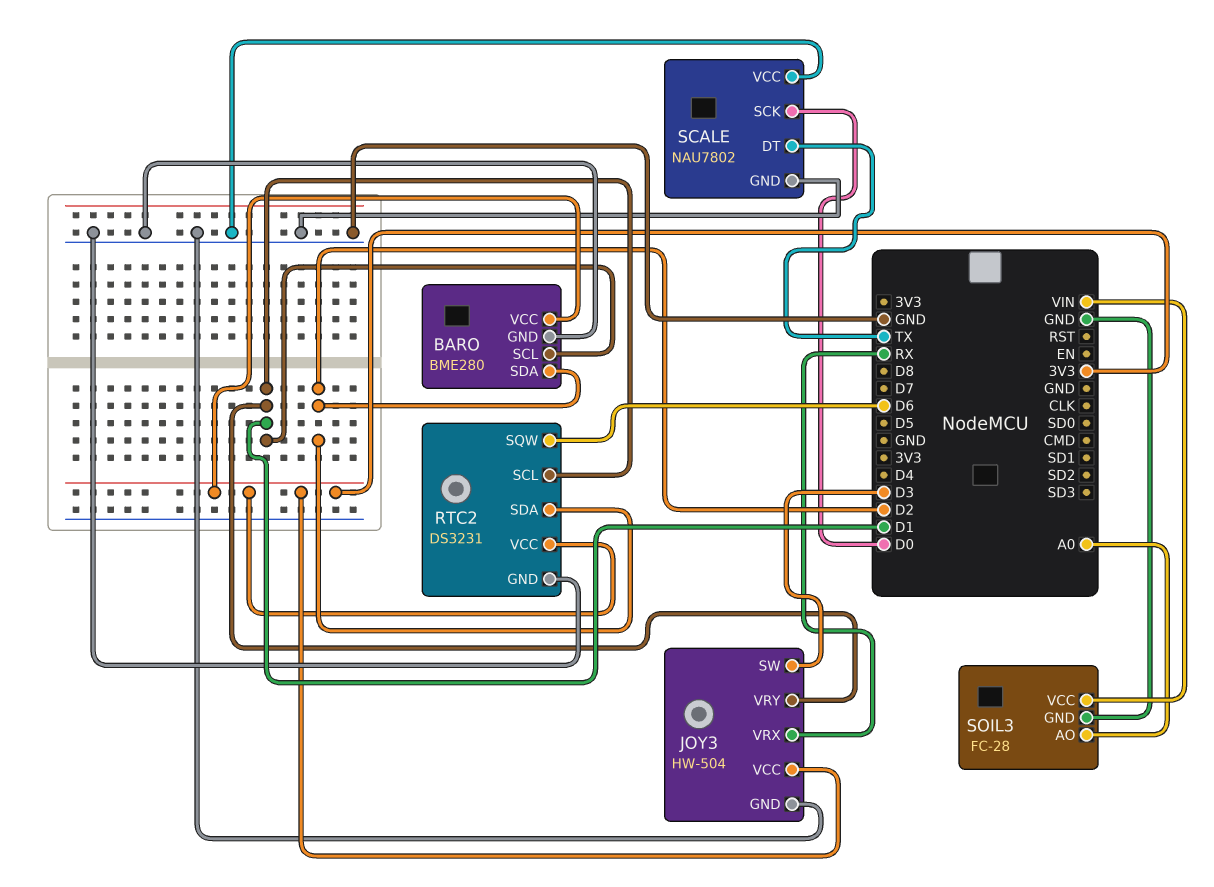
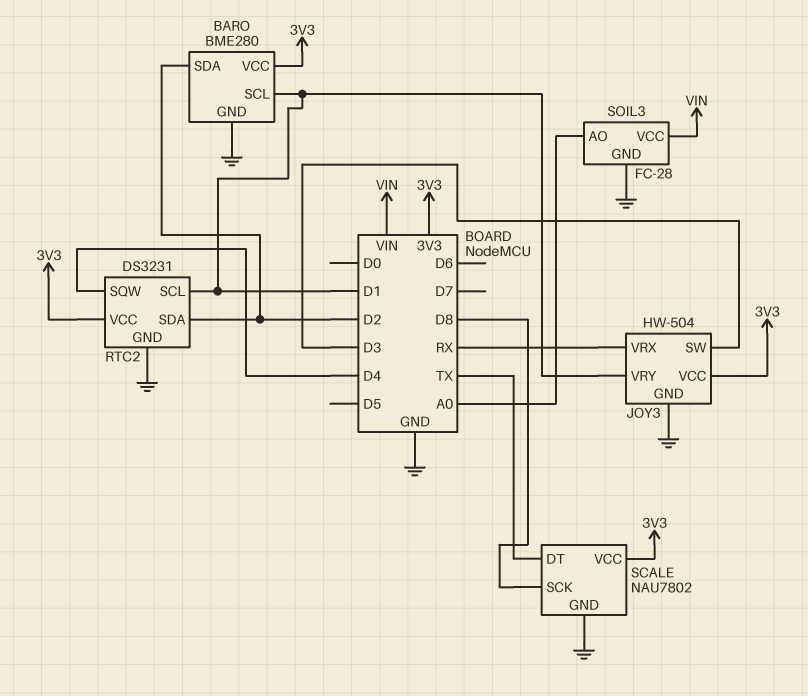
RTC2 pin SQW: D6 -> D4
SCALE pin SCK: D0 -> D8
SCALE pin VCC: GND -> 3V3

